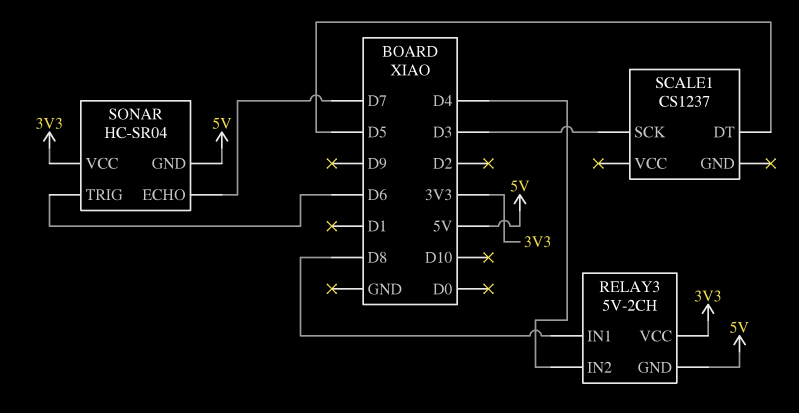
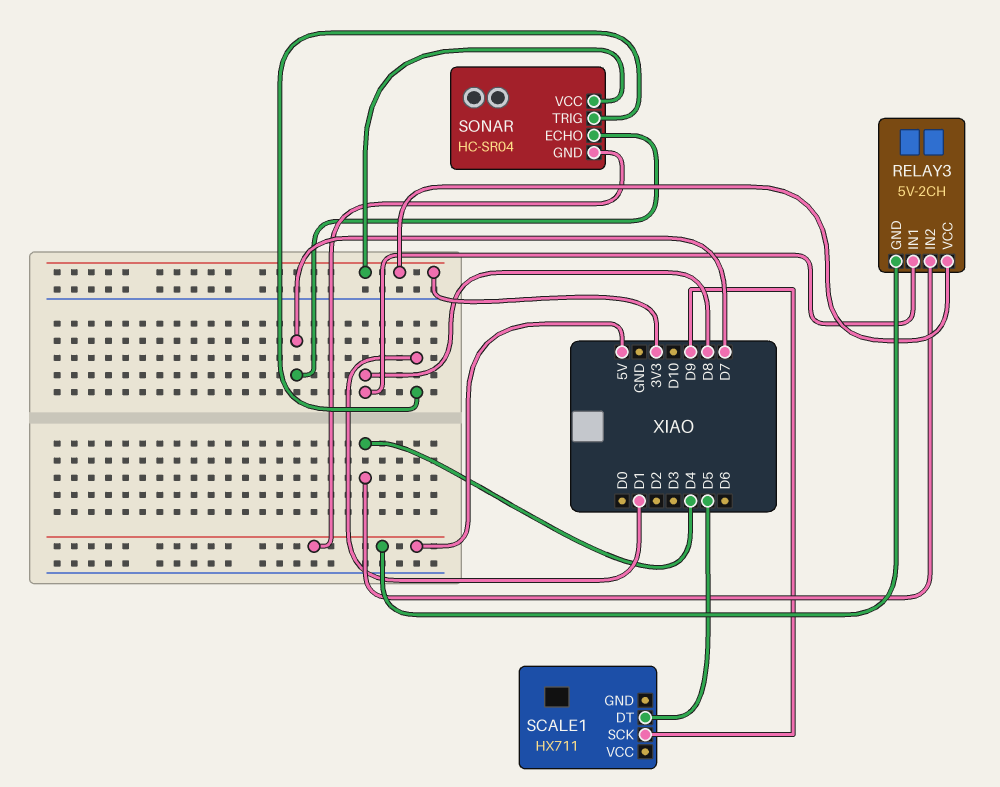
SCALE1: CS1237 -> HX711
SCALE1 pin SCK: D3 -> D9
SONAR pin TRIG: D6 -> D1

